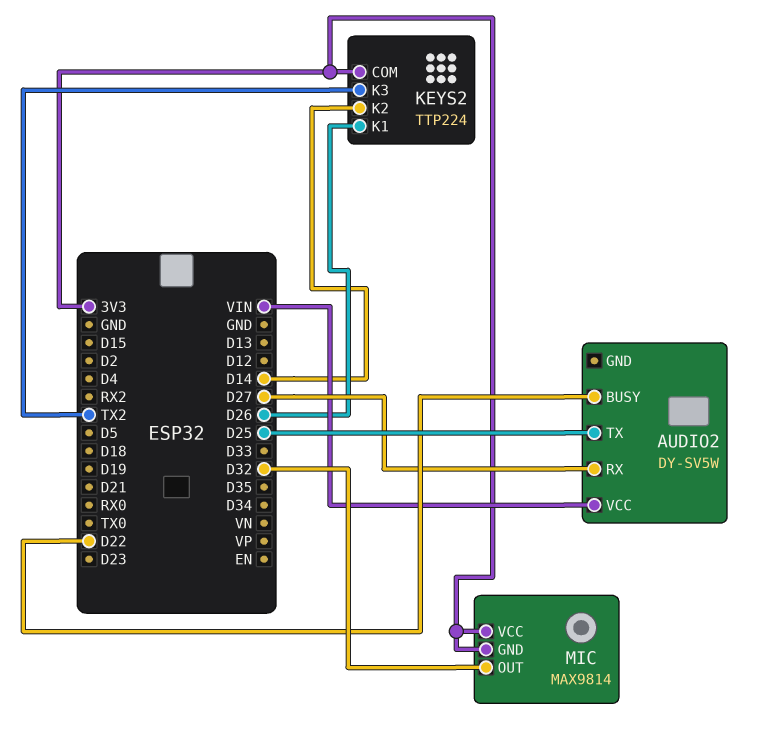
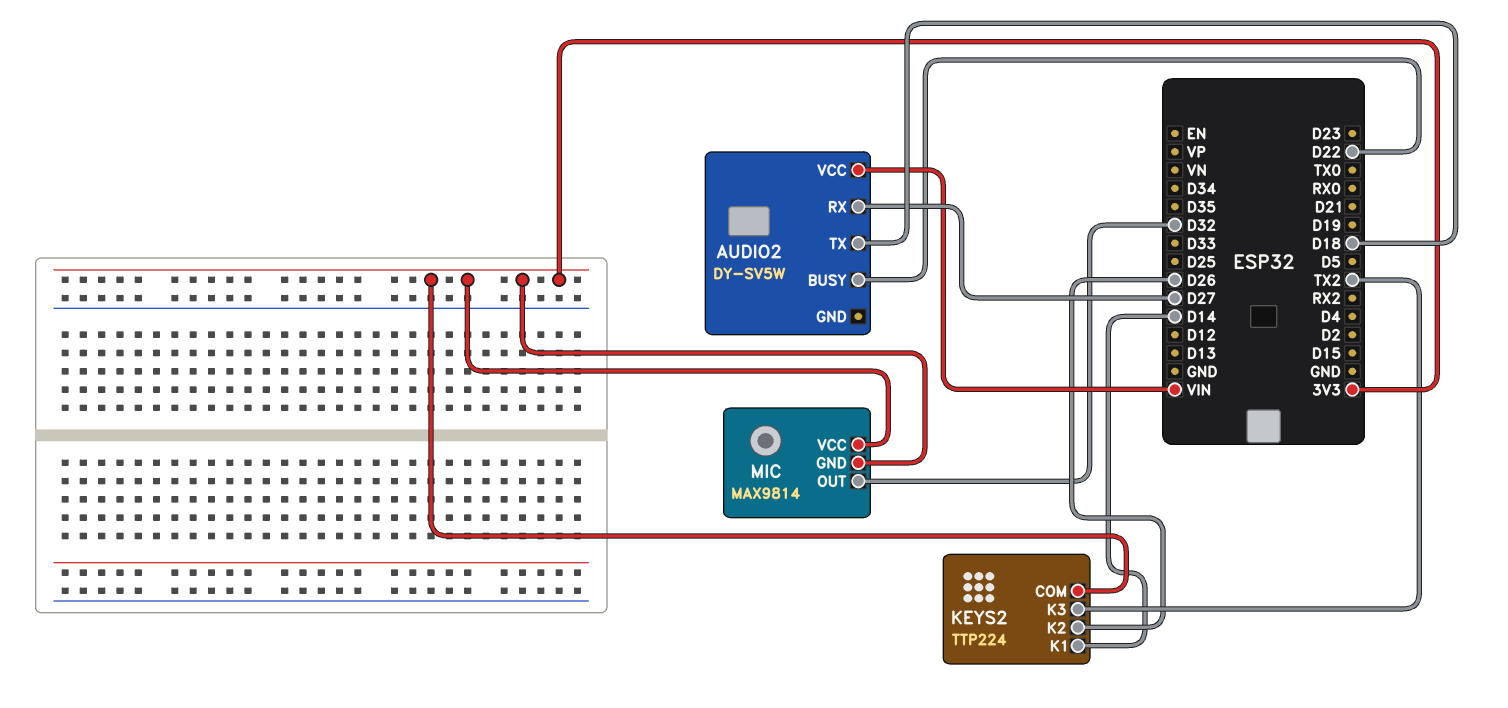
AUDIO2 pin TX: D25 -> D18
KEYS2 pin K1: D26 -> D14
KEYS2 pin K2: D14 -> D26

